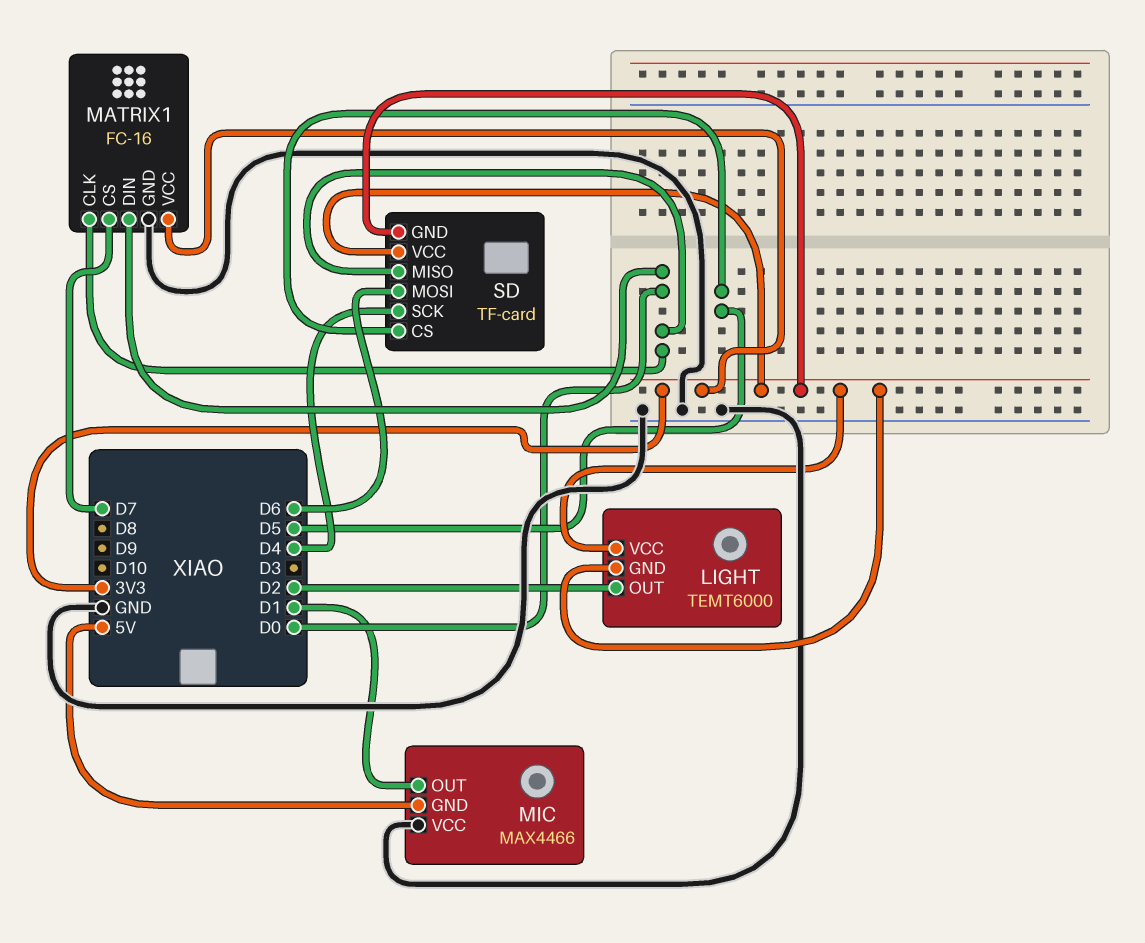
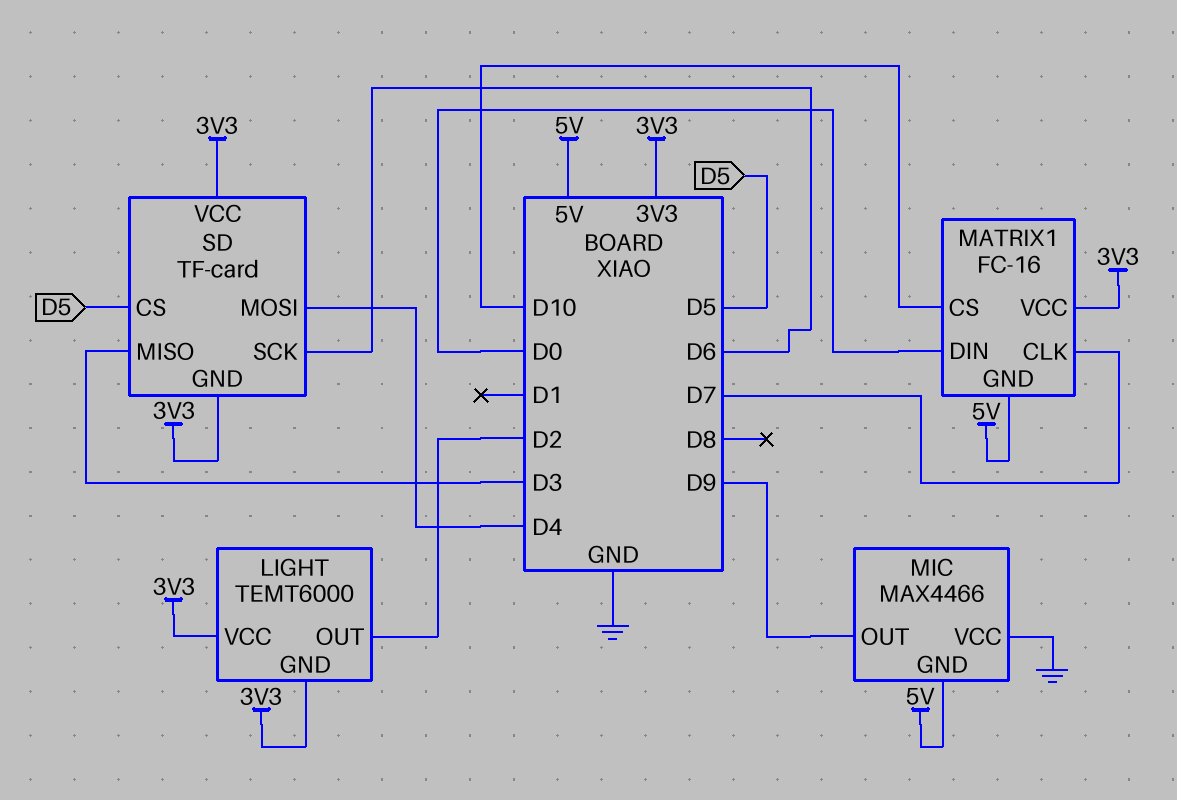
MATRIX1 pin CLK: D0 -> D7
MATRIX1 pin CS: D7 -> D10
MATRIX1 pin GND: GND -> 5V
MIC pin OUT: D1 -> D9
SD pin MISO: D0 -> D3
SD pin MOSI: D6 -> D4
SD pin SCK: D4 -> D6

